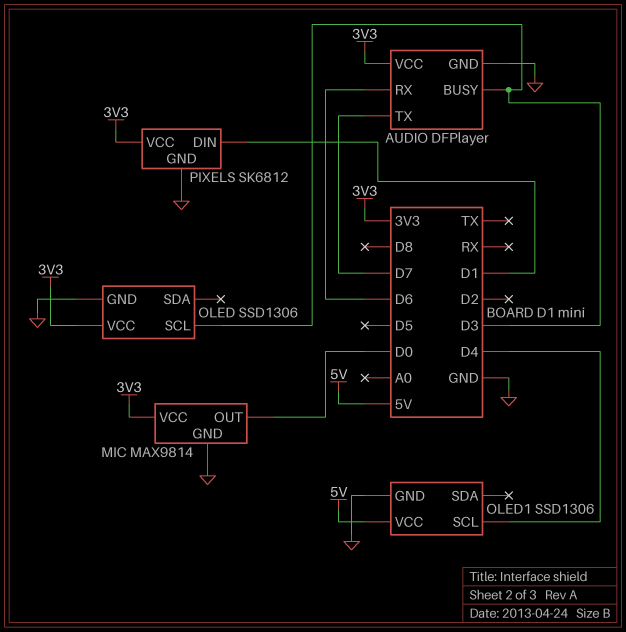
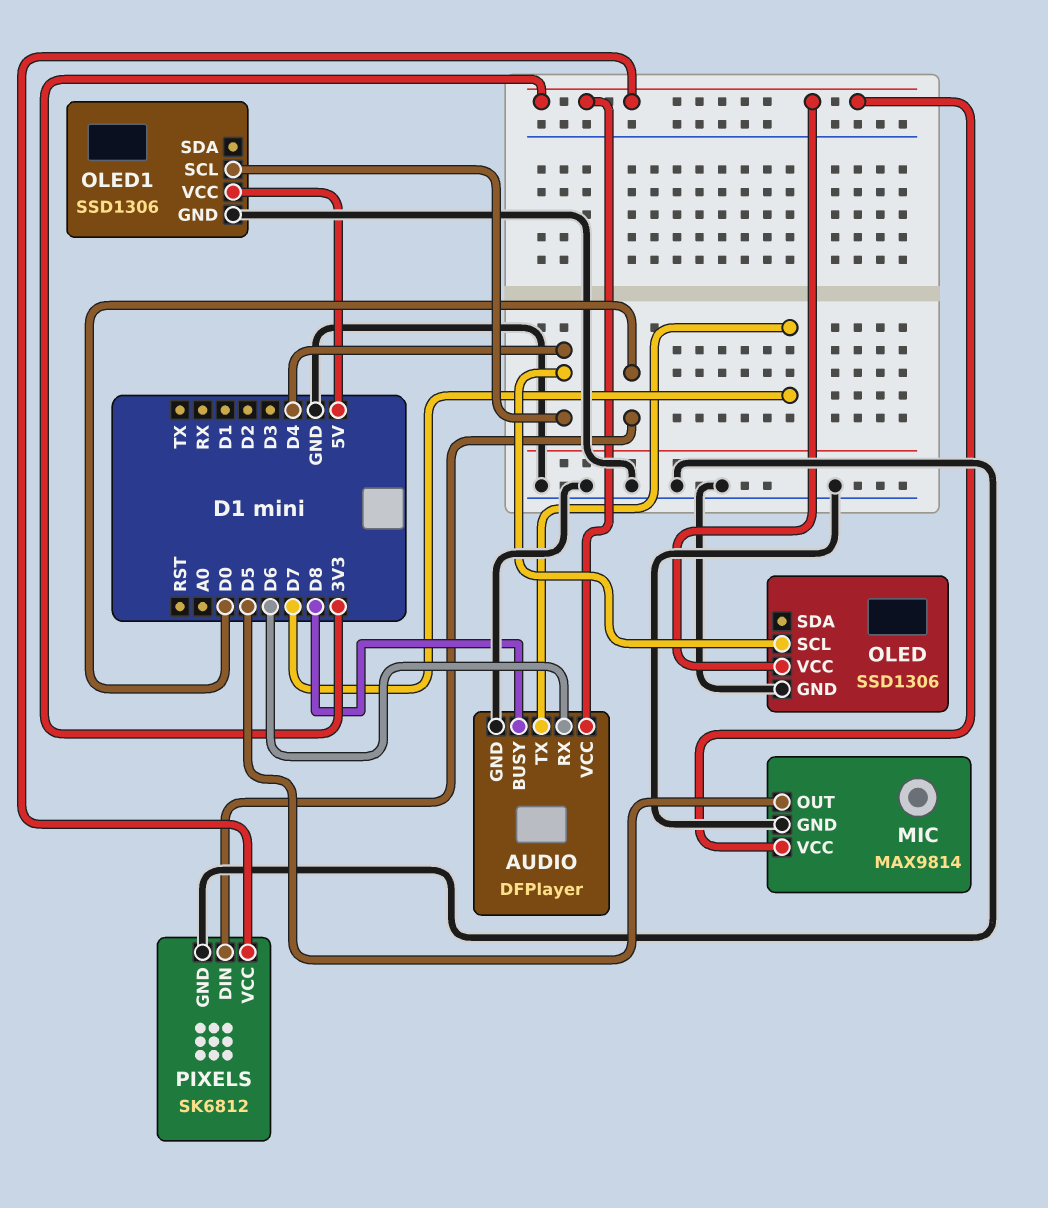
AUDIO pin BUSY: D3 -> D8
MIC pin OUT: D0 -> D5
OLED pin SCL: D3 -> D4
PIXELS pin DIN: D1 -> D0

